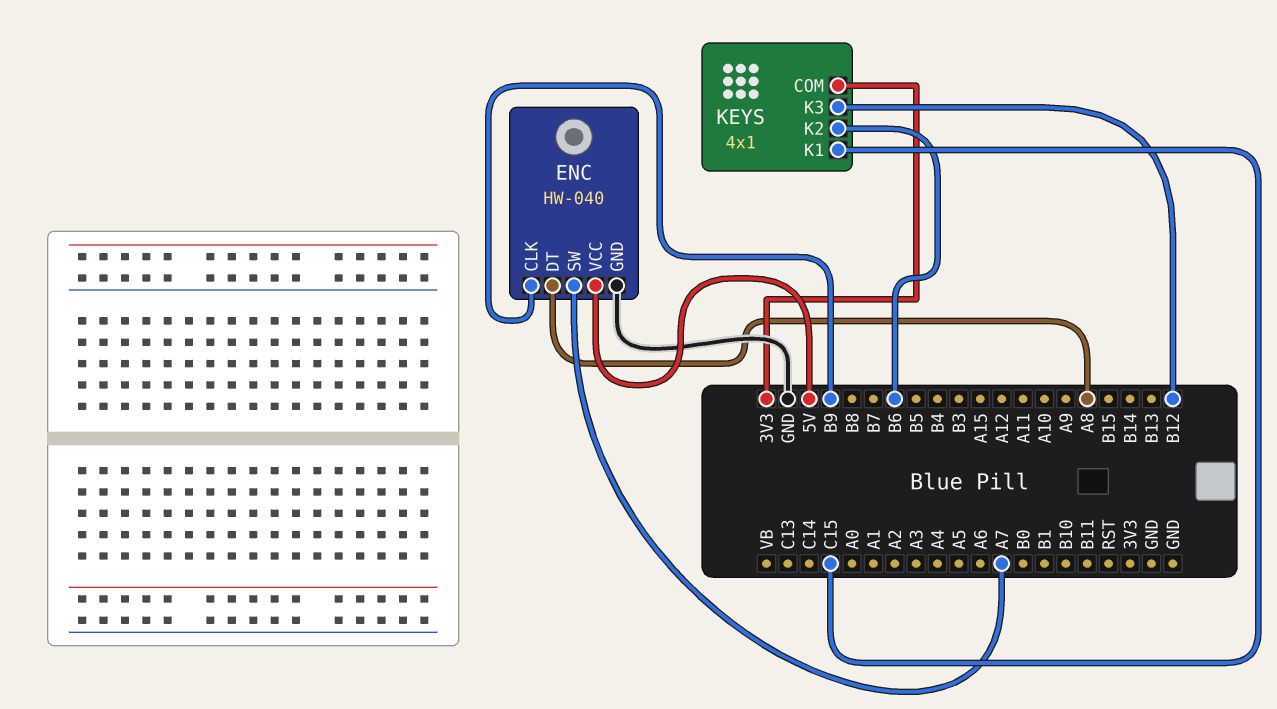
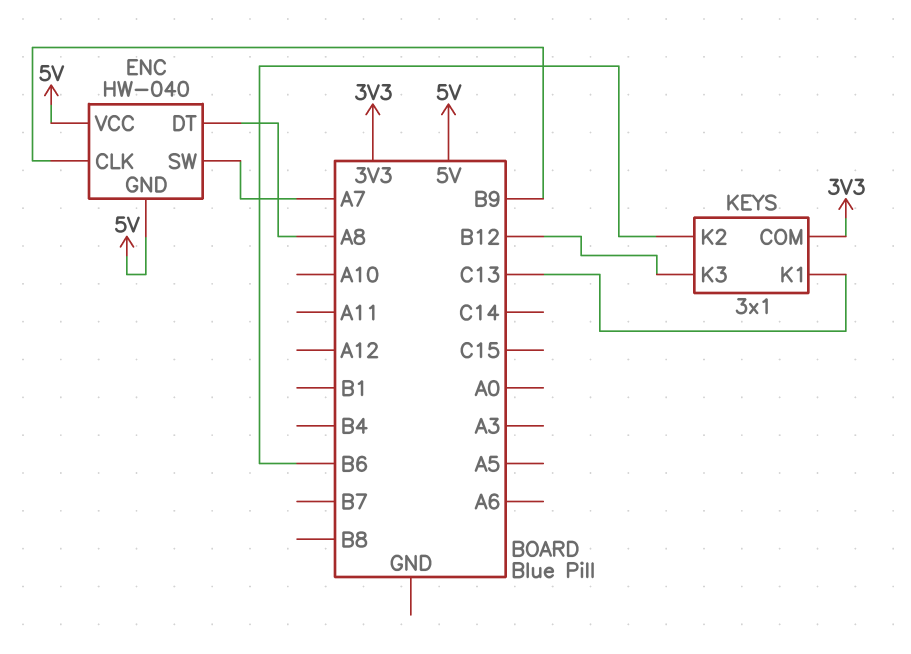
ENC pin GND: GND -> 5V
KEYS: 4x1 -> 3x1
KEYS pin K1: C15 -> C13

